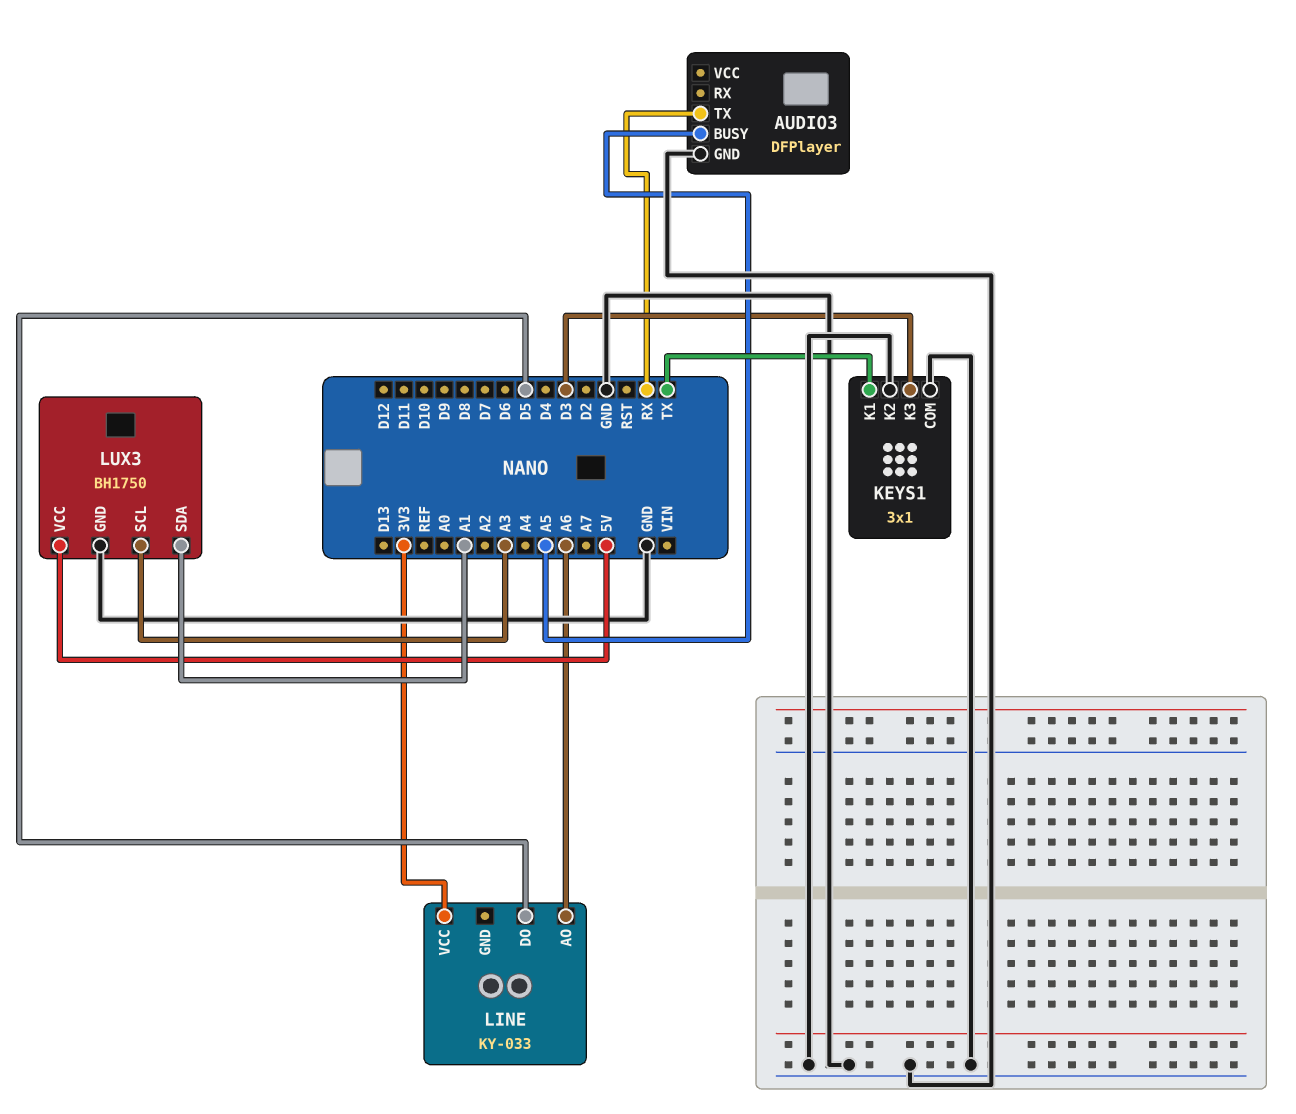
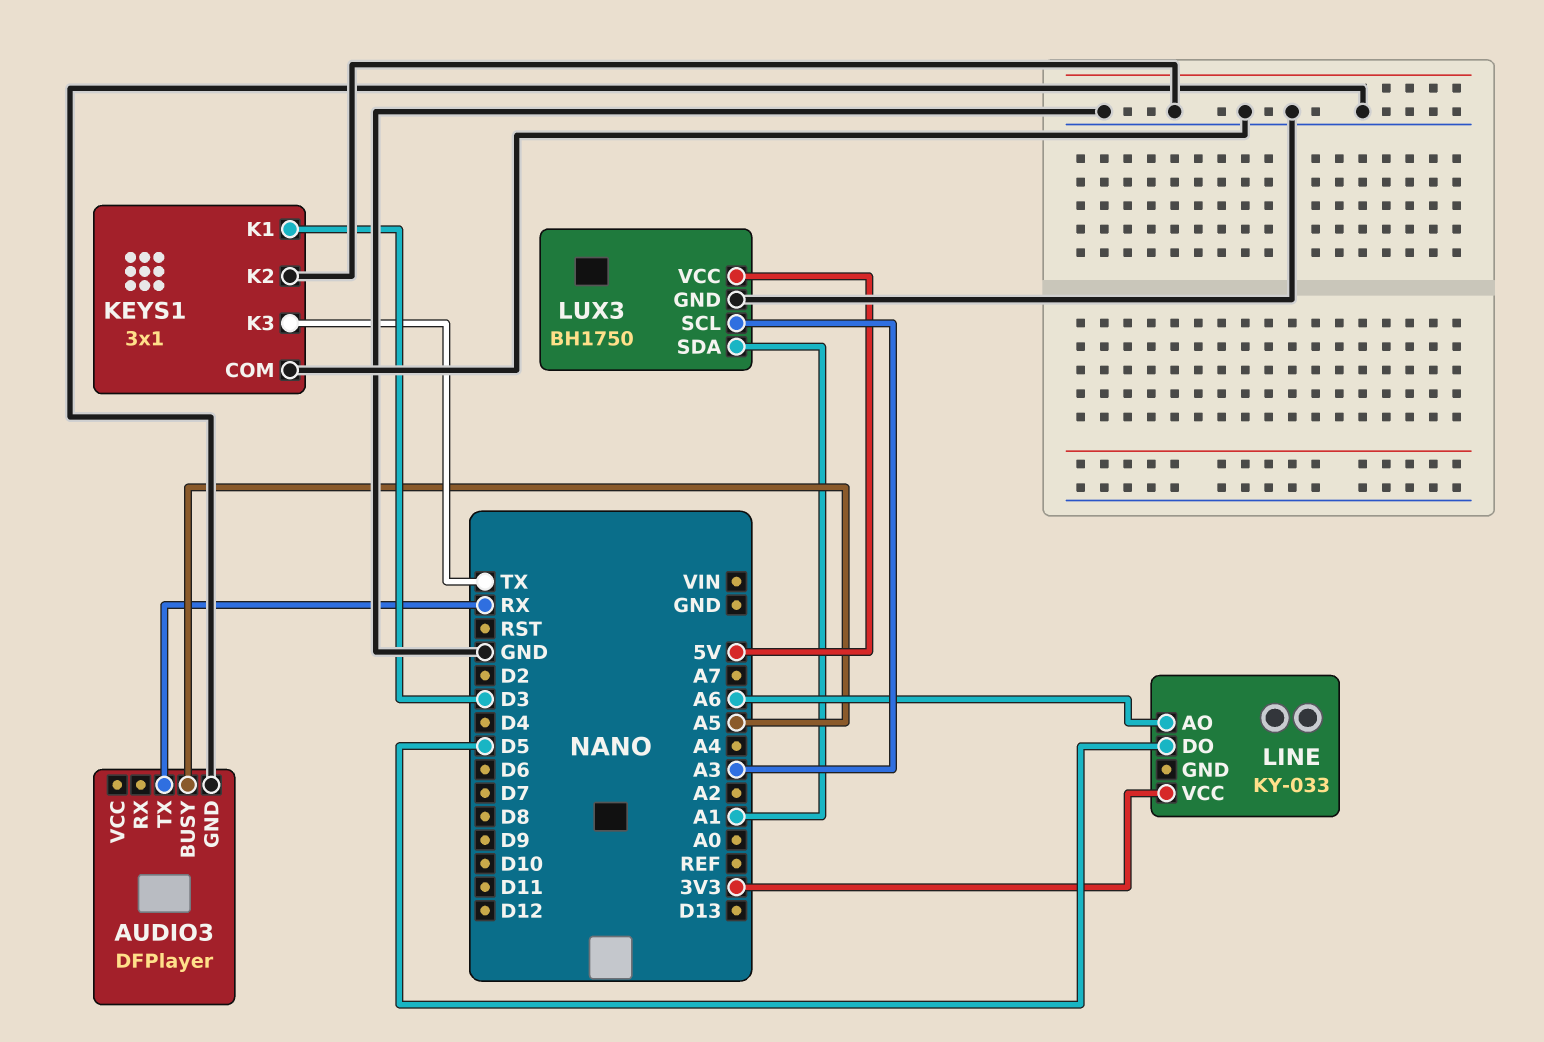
KEYS1 pin K1: TX -> D3
KEYS1 pin K3: D3 -> TX

